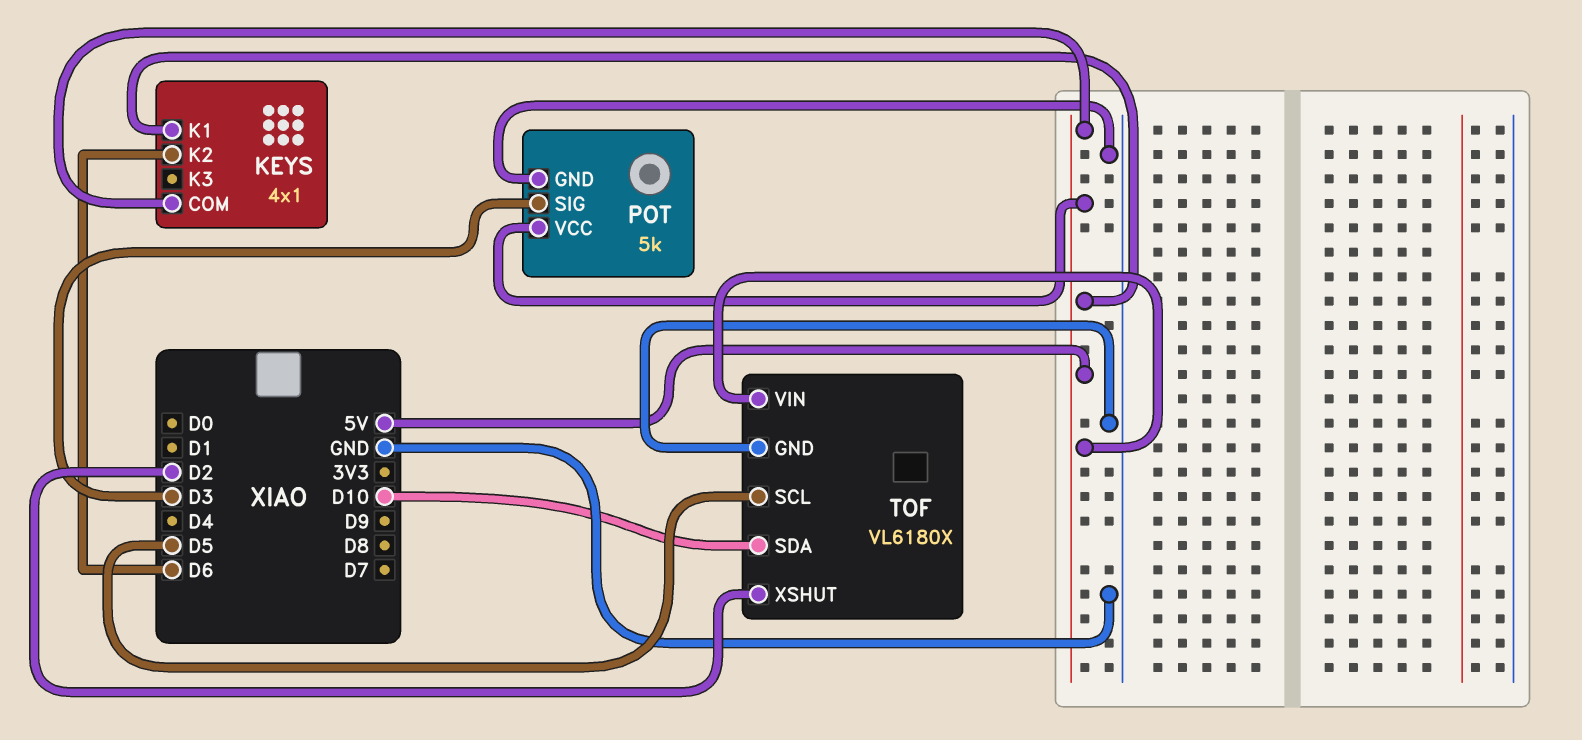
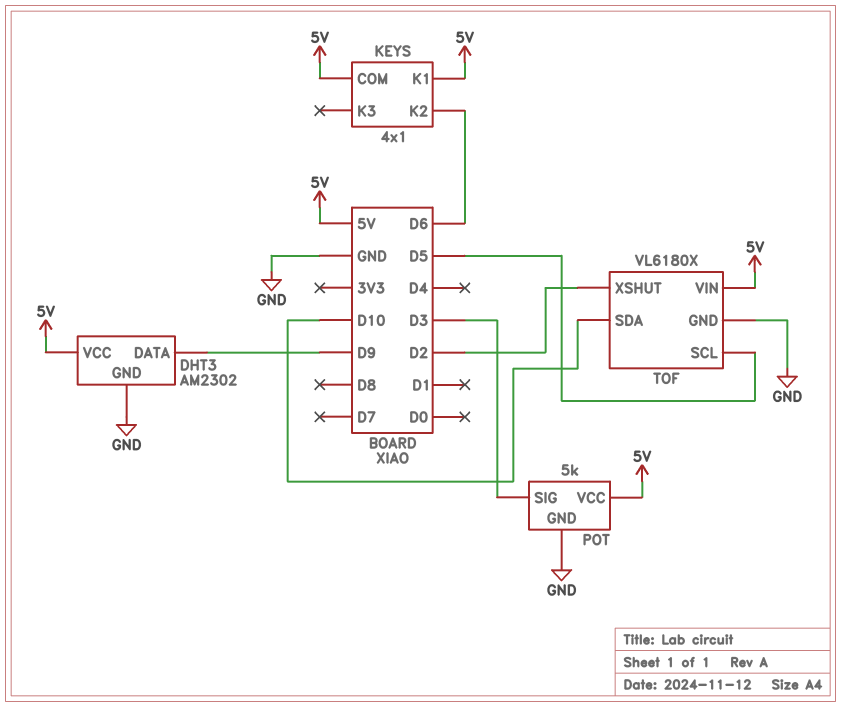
DHT3: none -> AM2302
DHT3 pin DATA: none -> D9
DHT3 pin GND: none -> GND
DHT3 pin VCC: none -> 5V

